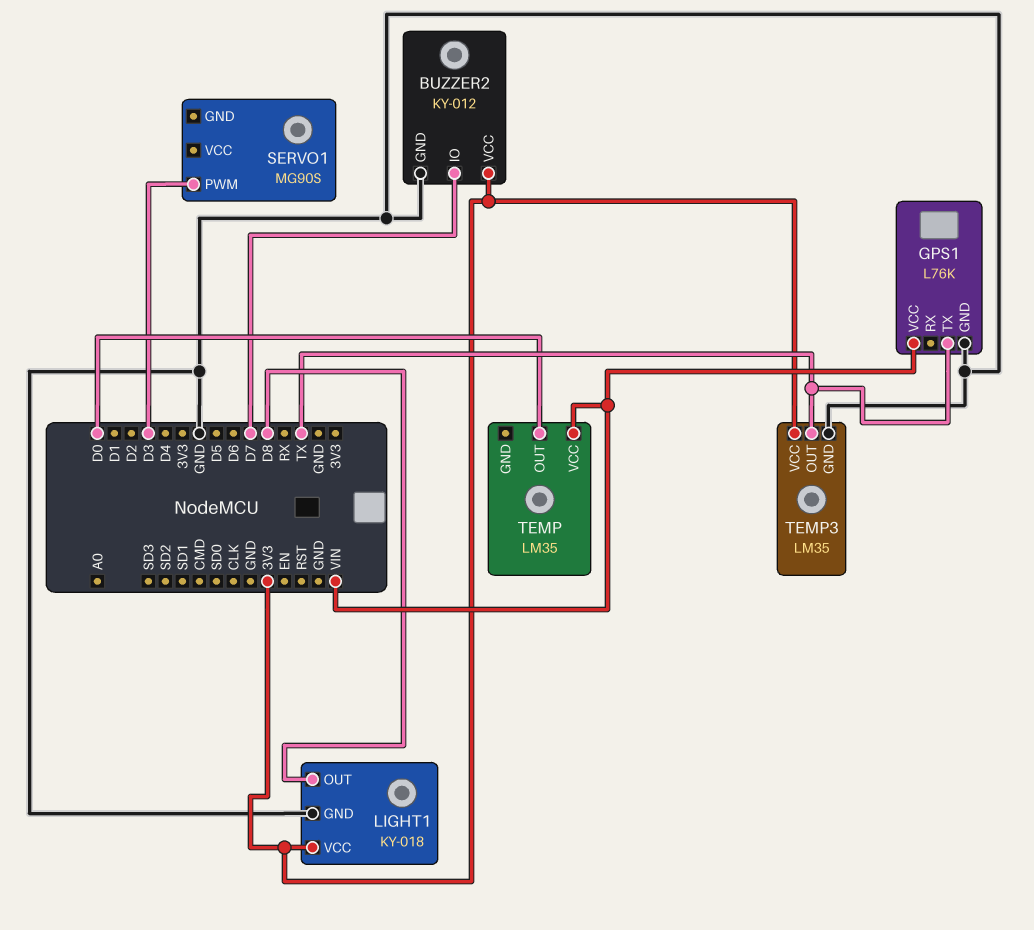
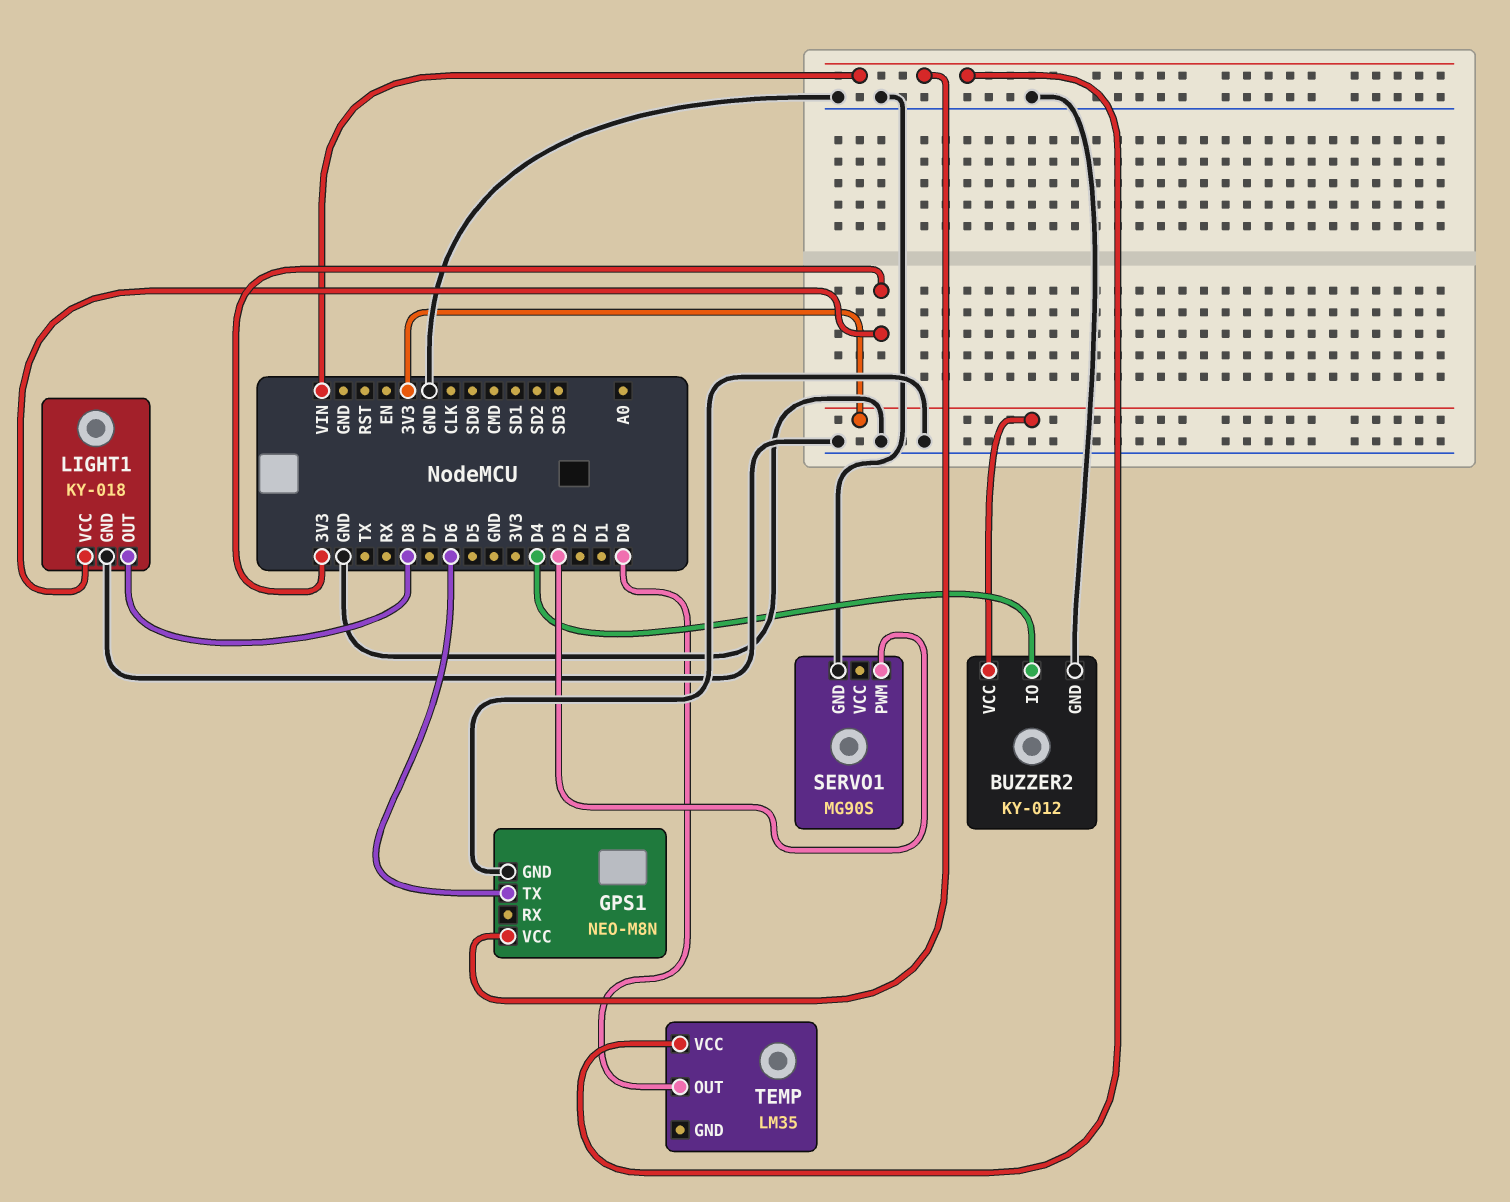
BUZZER2 pin IO: D7 -> D4
GPS1: L76K -> NEO-M8N
GPS1 pin TX: TX -> D6
SERVO1 pin GND: none -> GND
TEMP3: LM35 -> none
TEMP3 pin GND: GND -> none
TEMP3 pin OUT: TX -> none
TEMP3 pin VCC: 3V3 -> none

